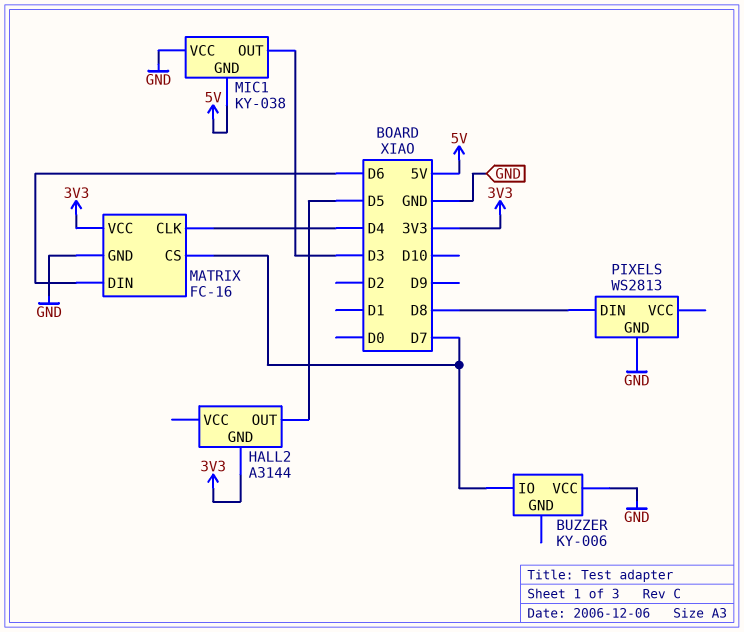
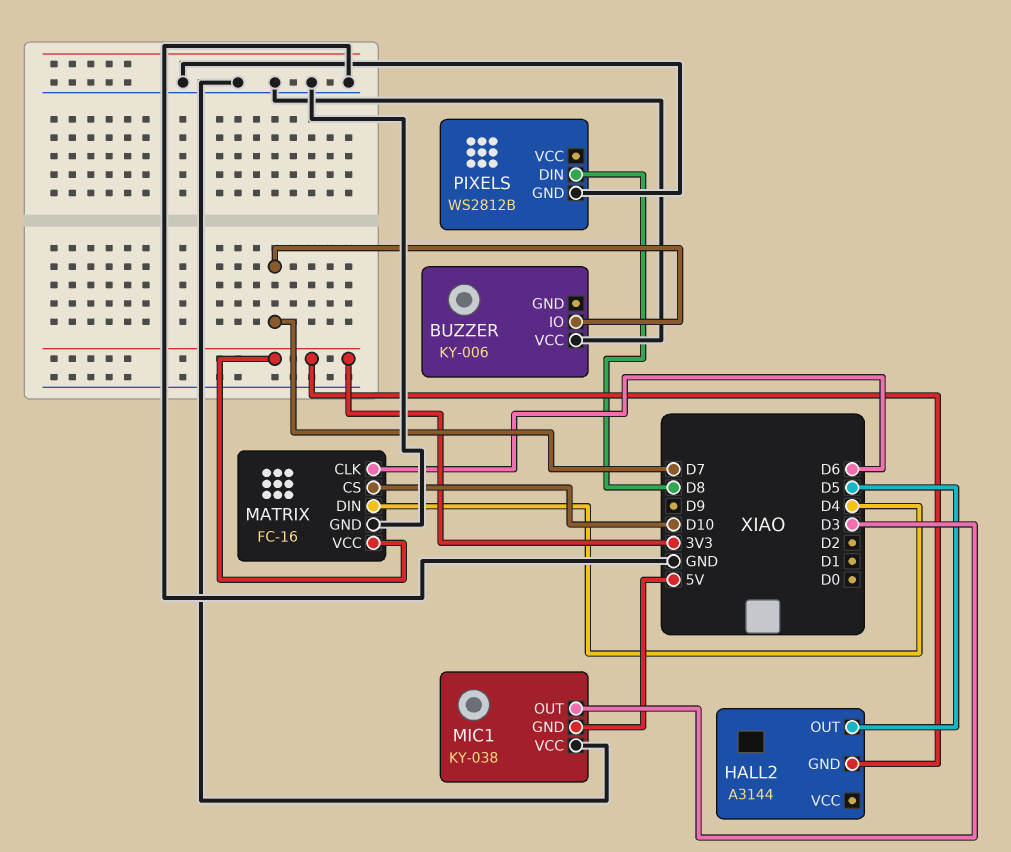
MATRIX pin CLK: D4 -> D6
MATRIX pin CS: D7 -> D10
MATRIX pin DIN: D6 -> D4
PIXELS: WS2813 -> WS2812B

